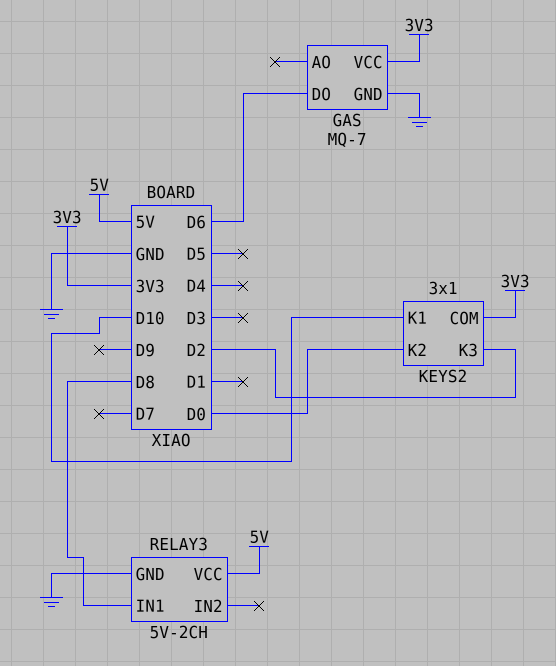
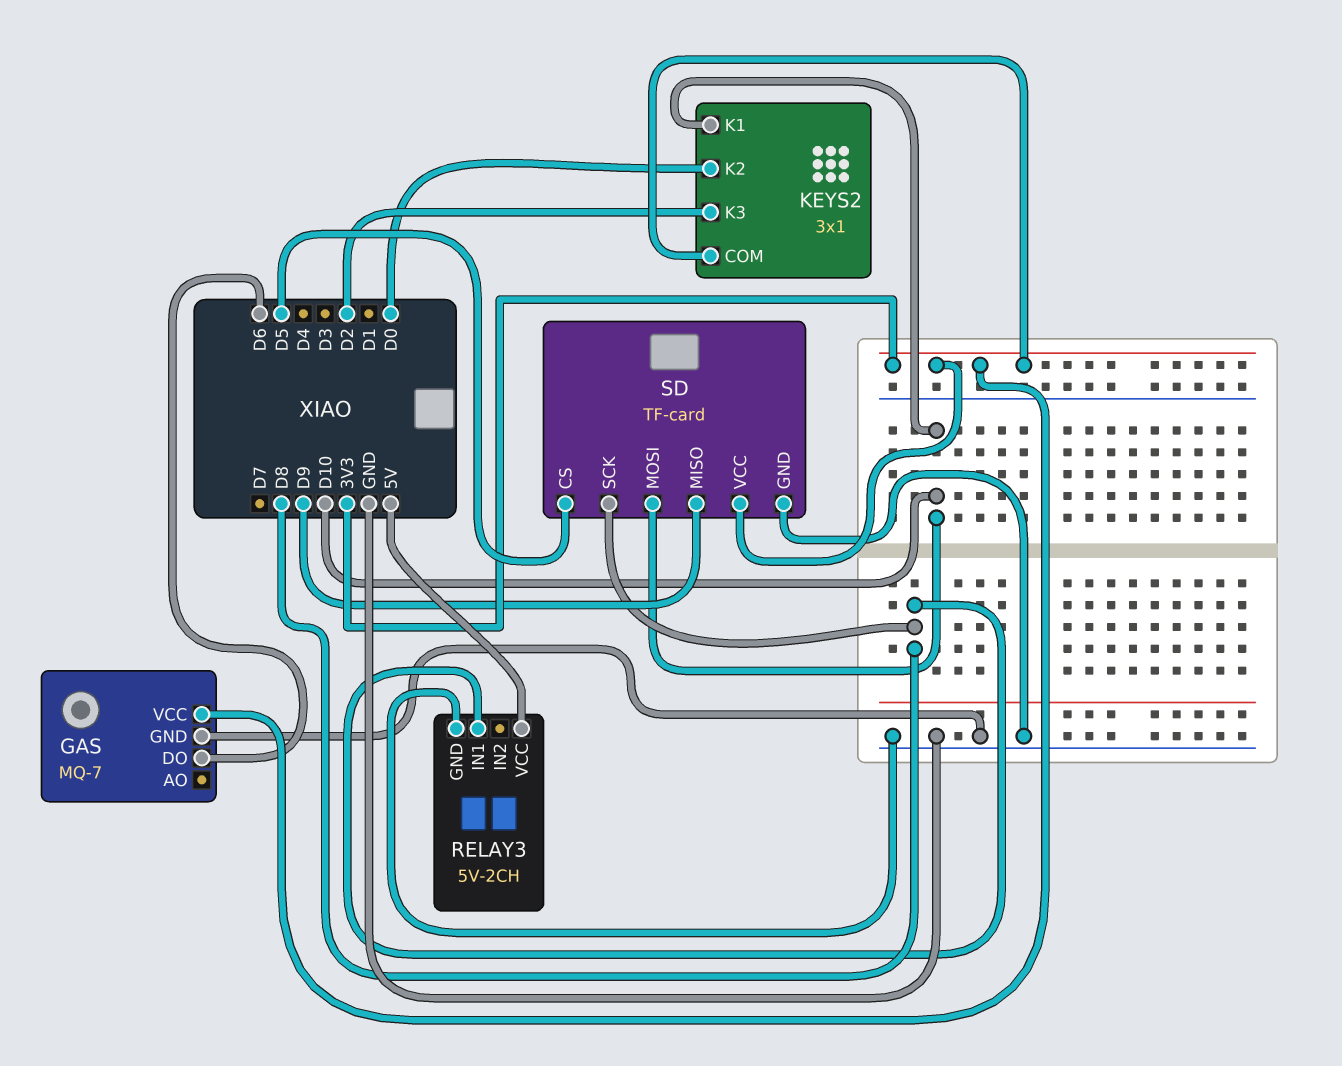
SD: none -> TF-card
SD pin CS: none -> D5
SD pin GND: none -> GND
SD pin MISO: none -> D9
SD pin MOSI: none -> D10
SD pin SCK: none -> D8
SD pin VCC: none -> 3V3

